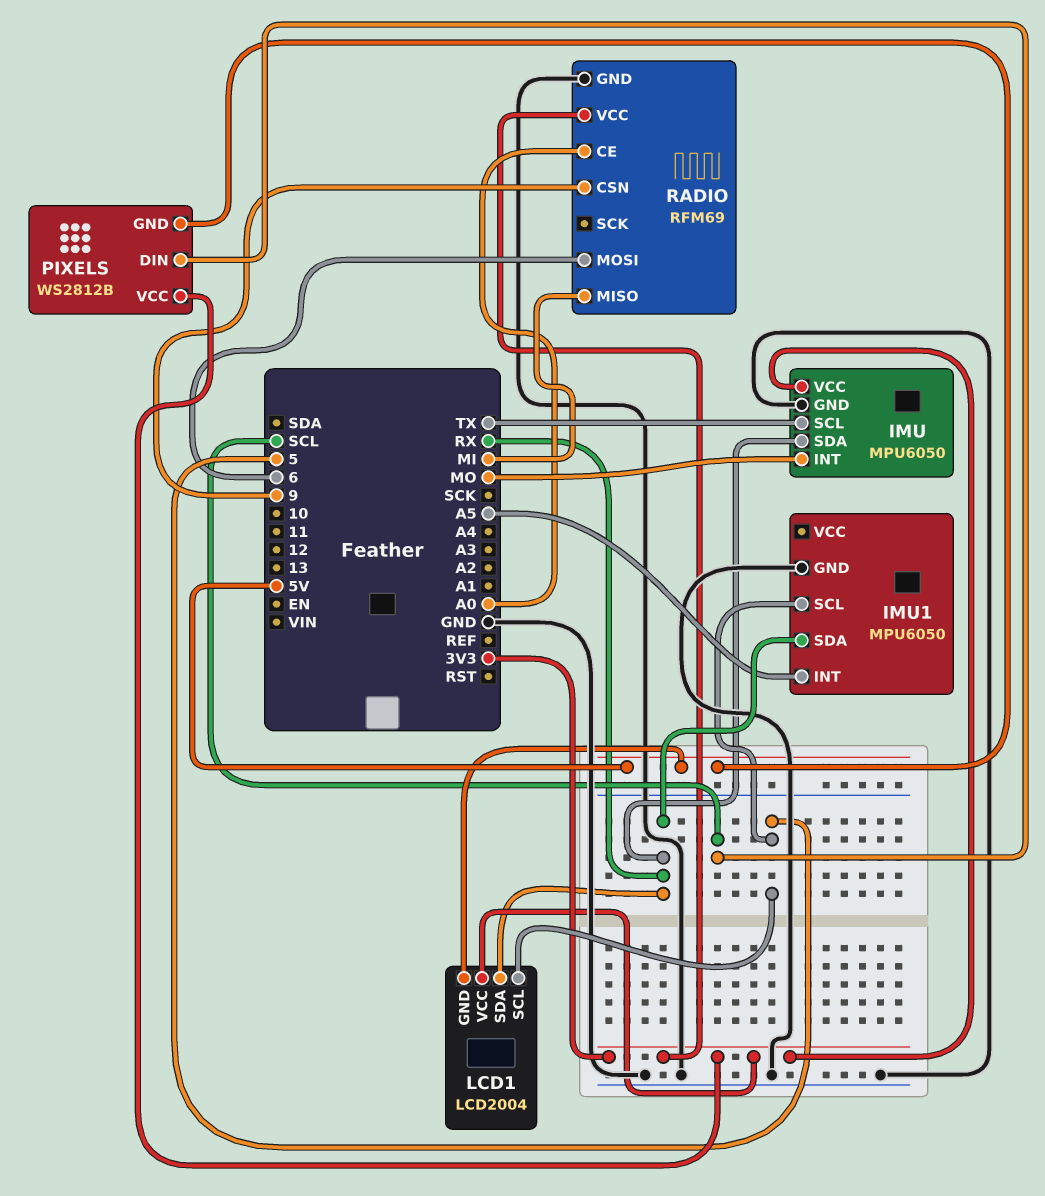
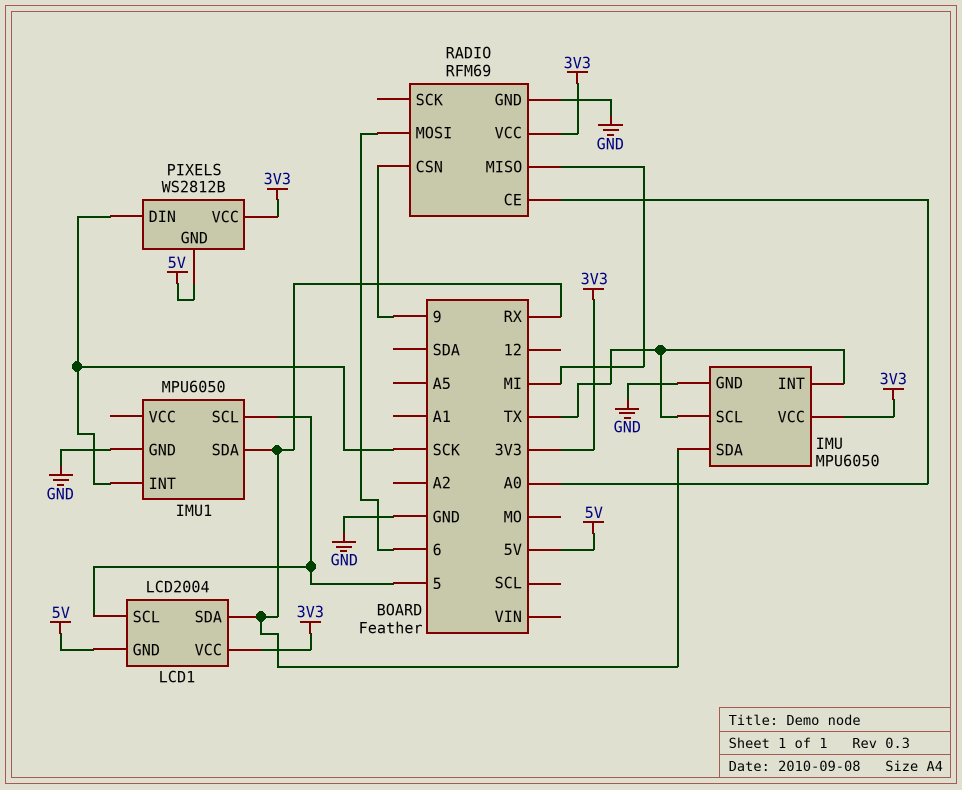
IMU pin INT: MO -> TX
IMU1 pin INT: A5 -> SCK
PIXELS pin DIN: SCL -> SCK

